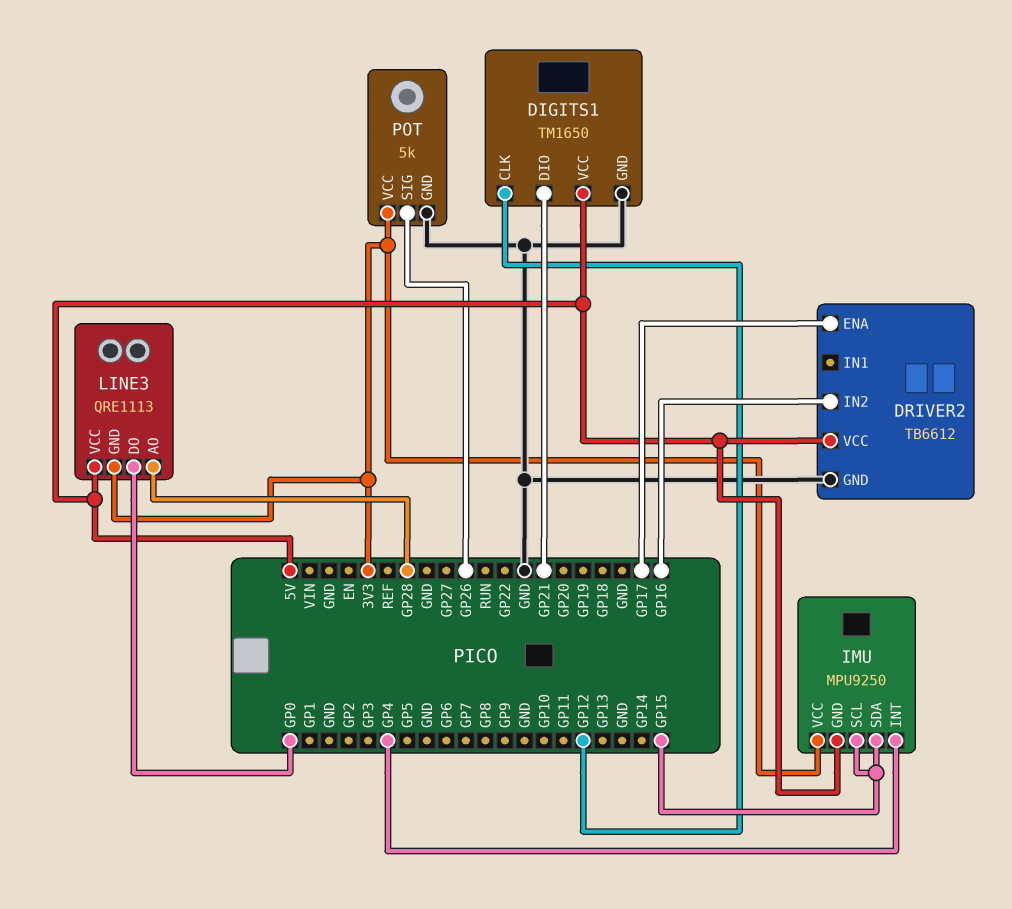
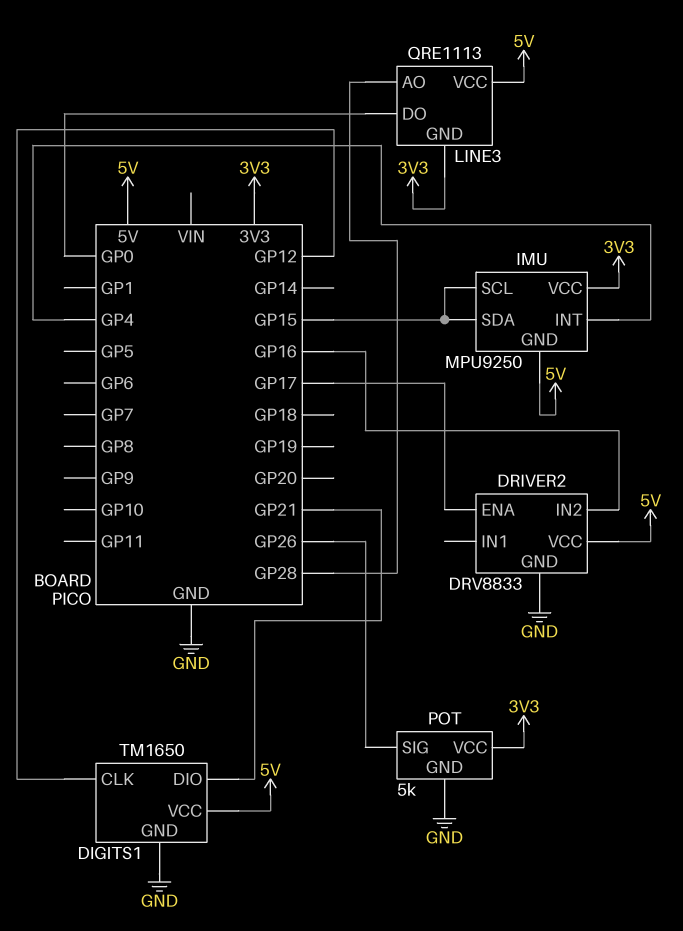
DRIVER2: TB6612 -> DRV8833

